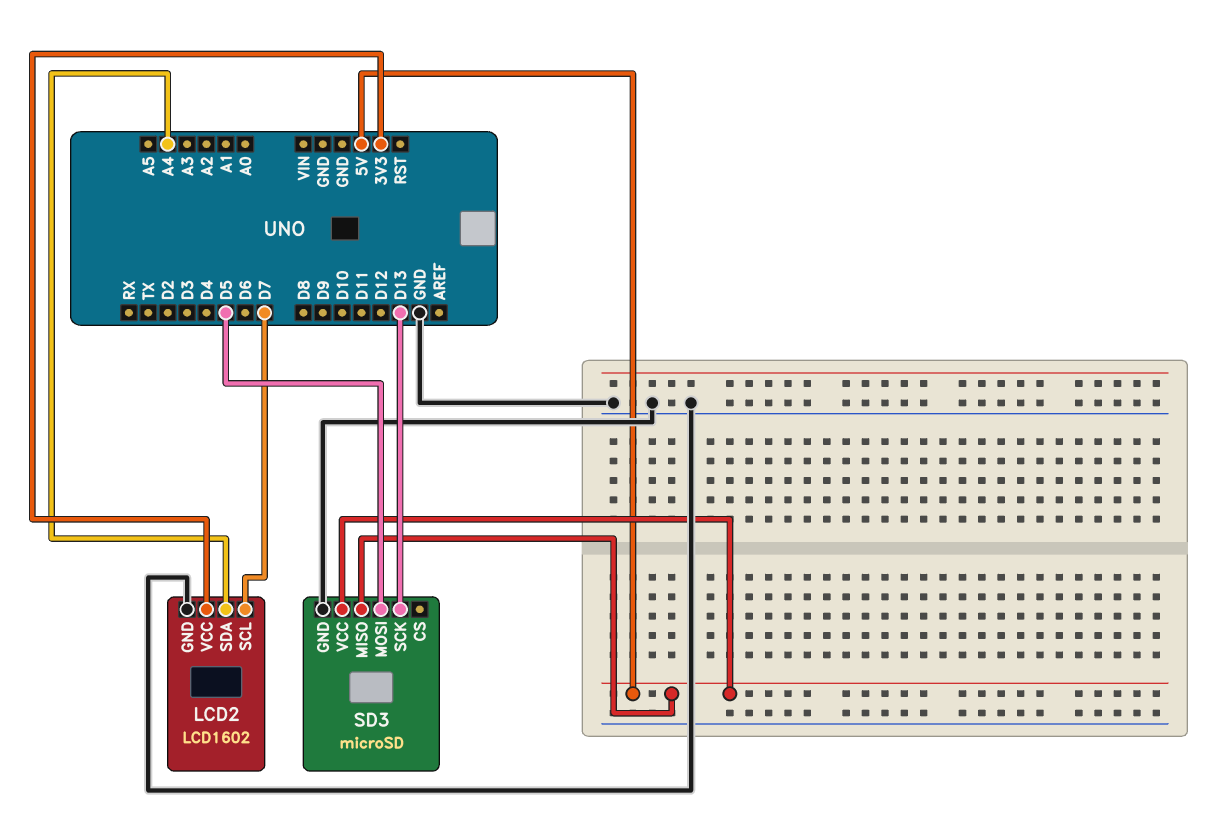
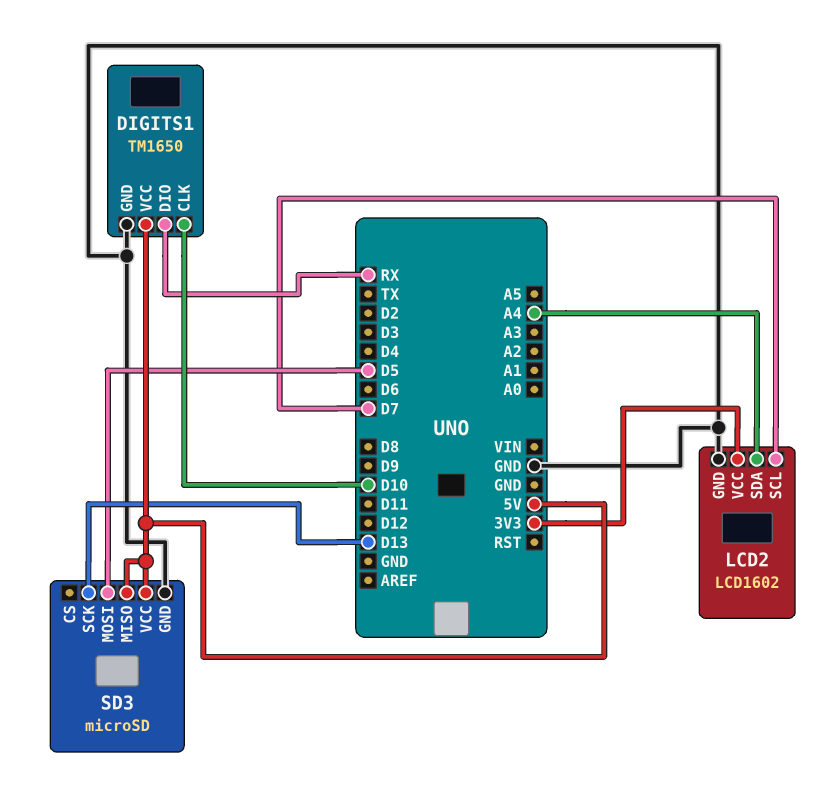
DIGITS1: none -> TM1650
DIGITS1 pin CLK: none -> D10
DIGITS1 pin DIO: none -> RX
DIGITS1 pin GND: none -> GND
DIGITS1 pin VCC: none -> 5V

